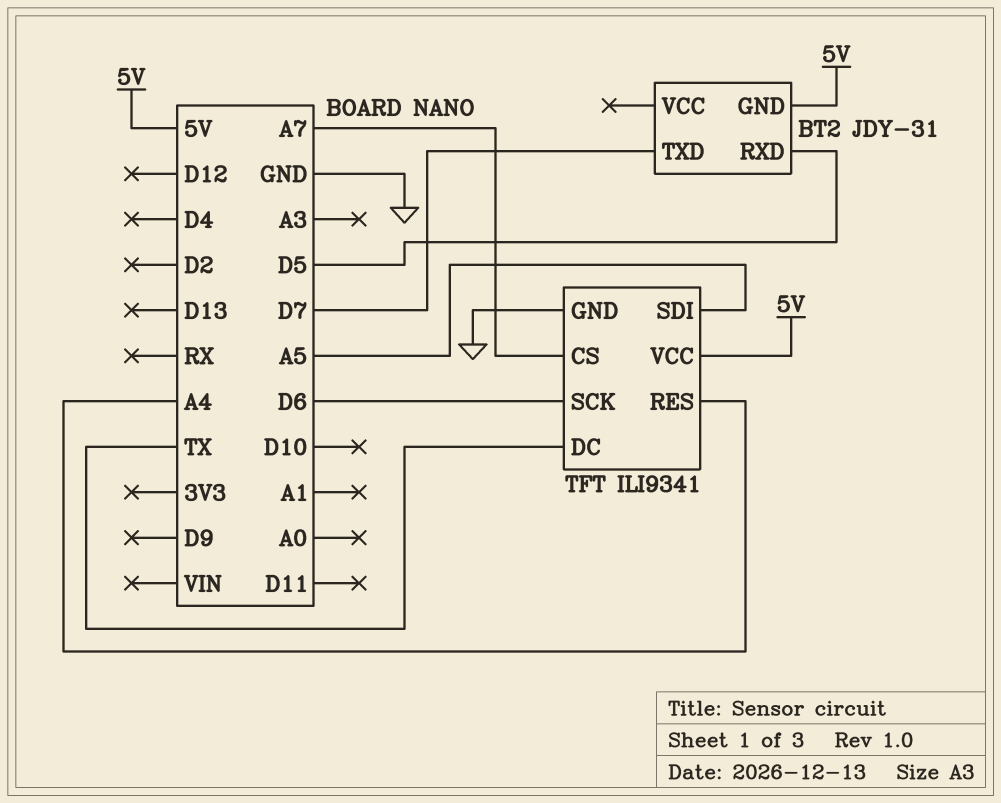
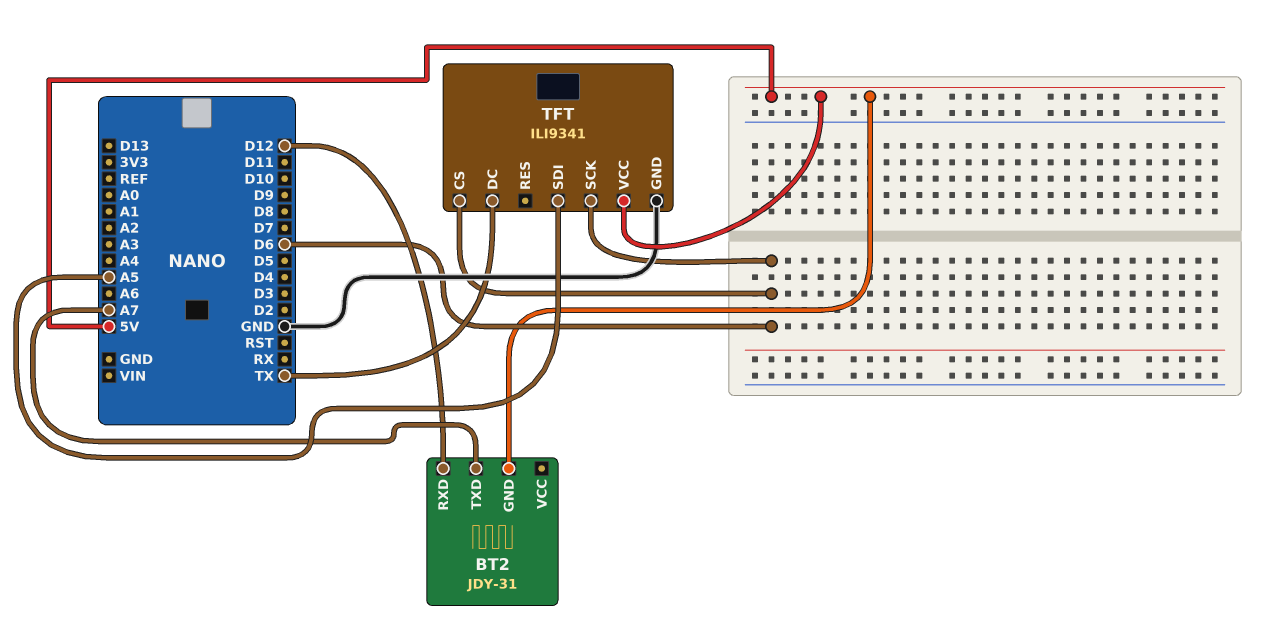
BT2 pin RXD: D5 -> D12
BT2 pin TXD: D7 -> A7
TFT pin CS: A7 -> D6
TFT pin RES: A4 -> none

